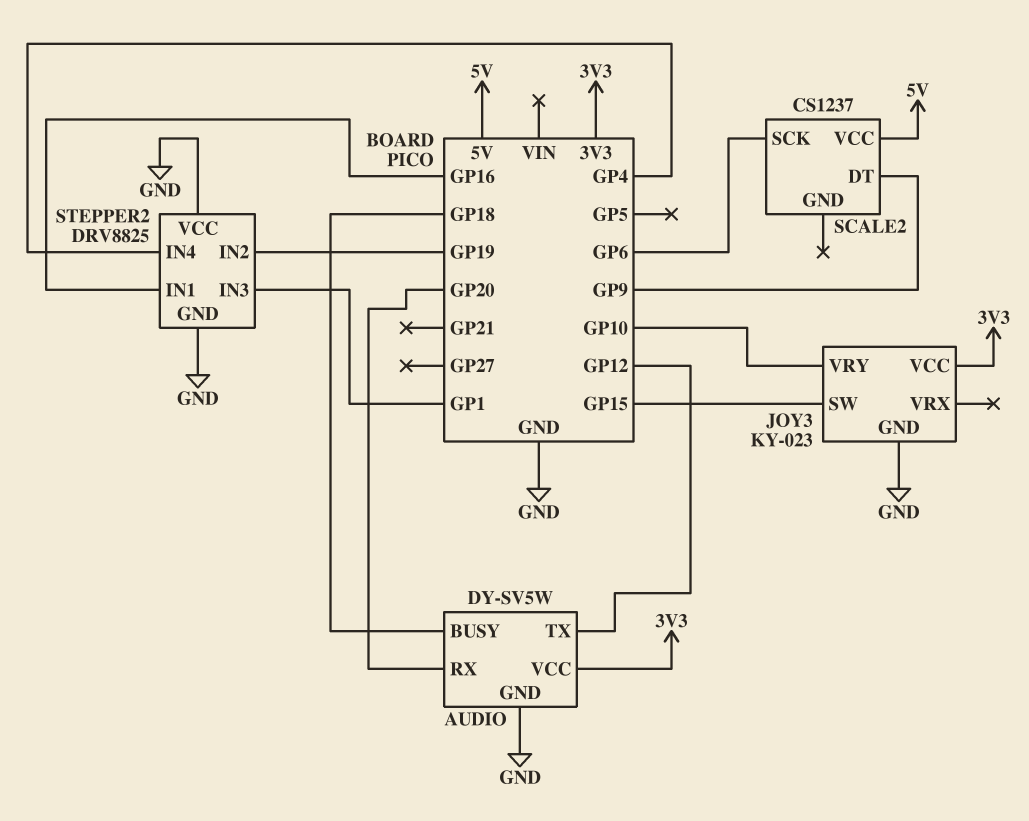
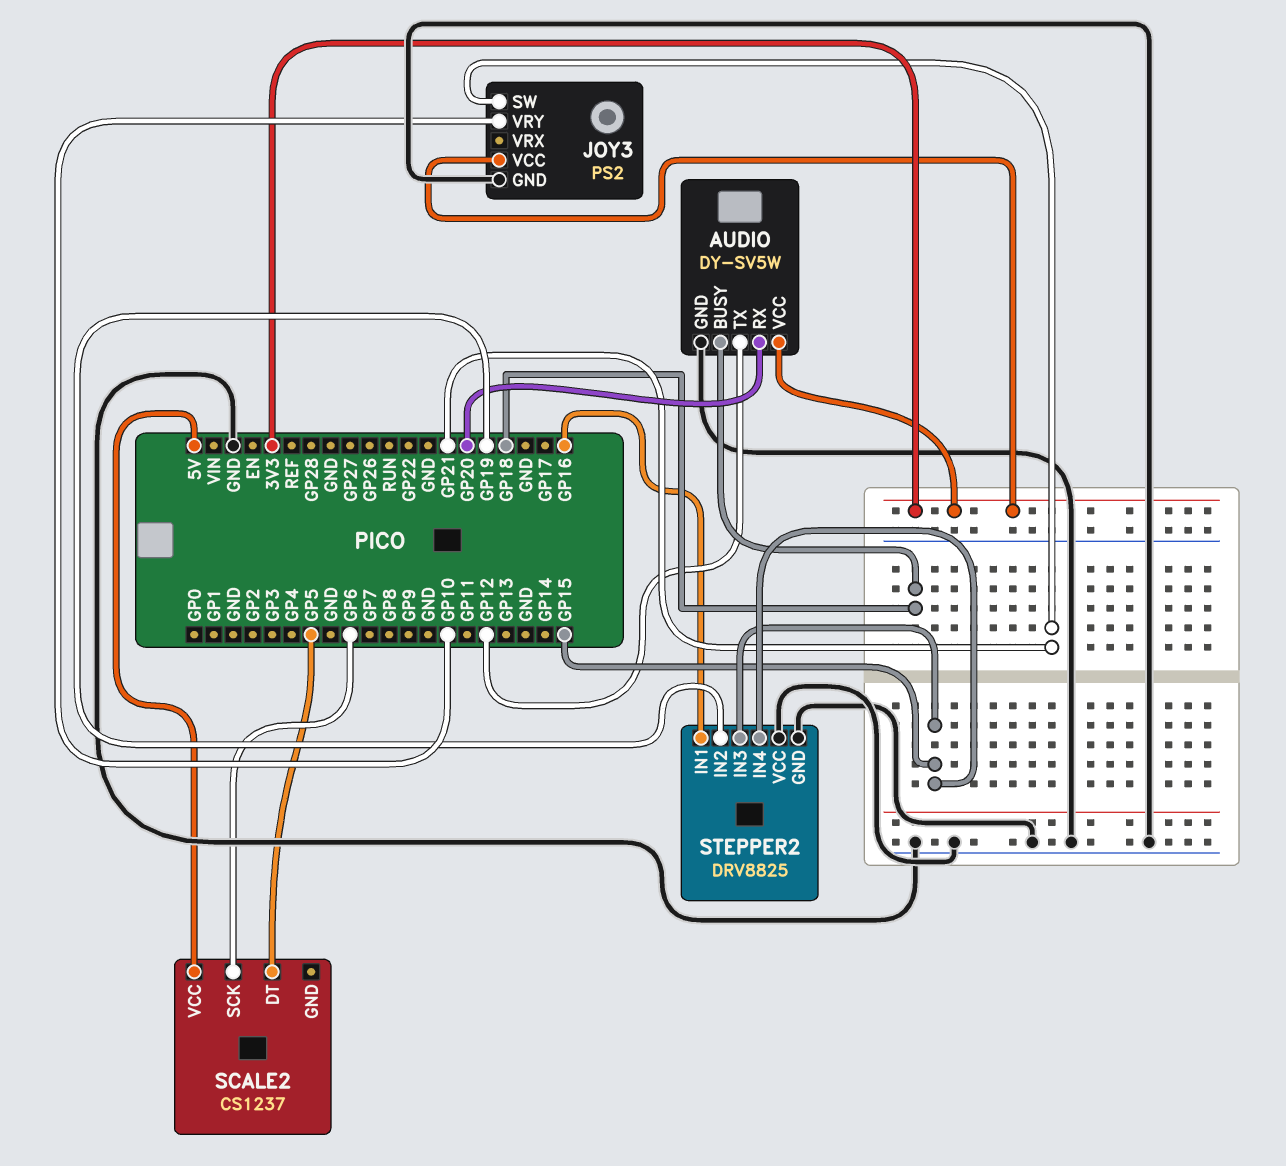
JOY3: KY-023 -> PS2
JOY3 pin SW: GP15 -> GP21
SCALE2 pin DT: GP9 -> GP5
STEPPER2 pin IN3: GP1 -> GP15
STEPPER2 pin IN4: GP4 -> GP15

